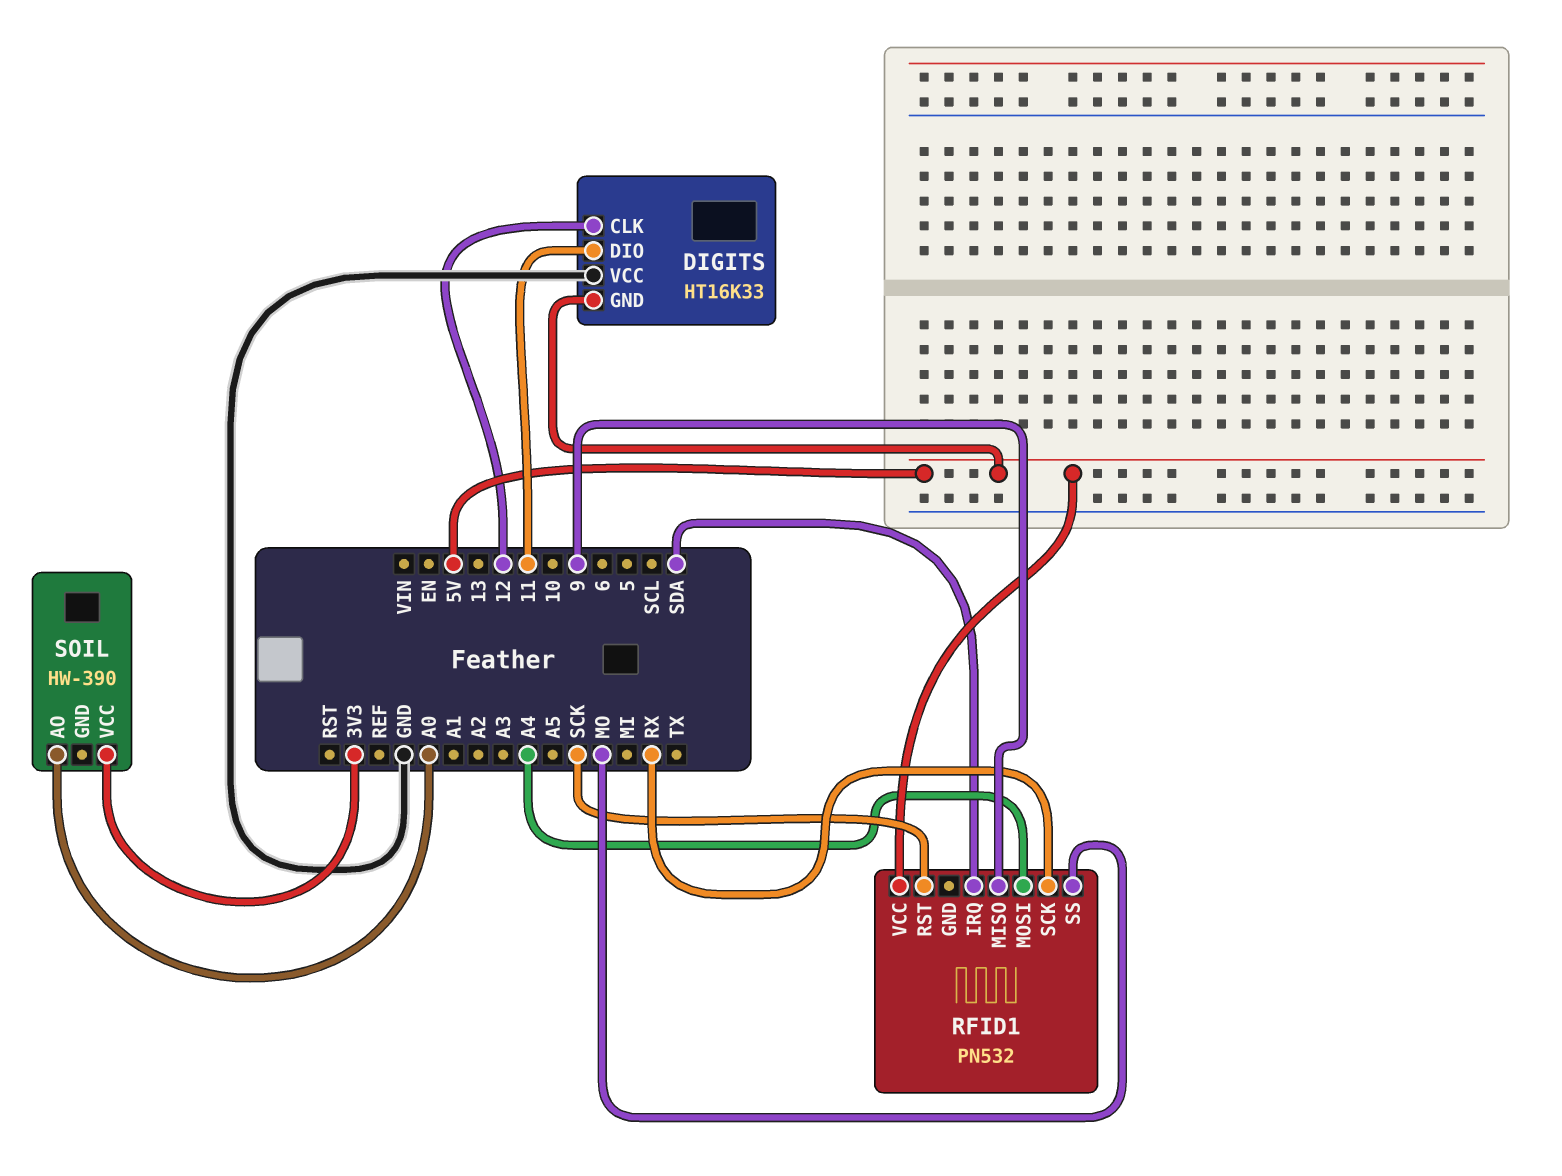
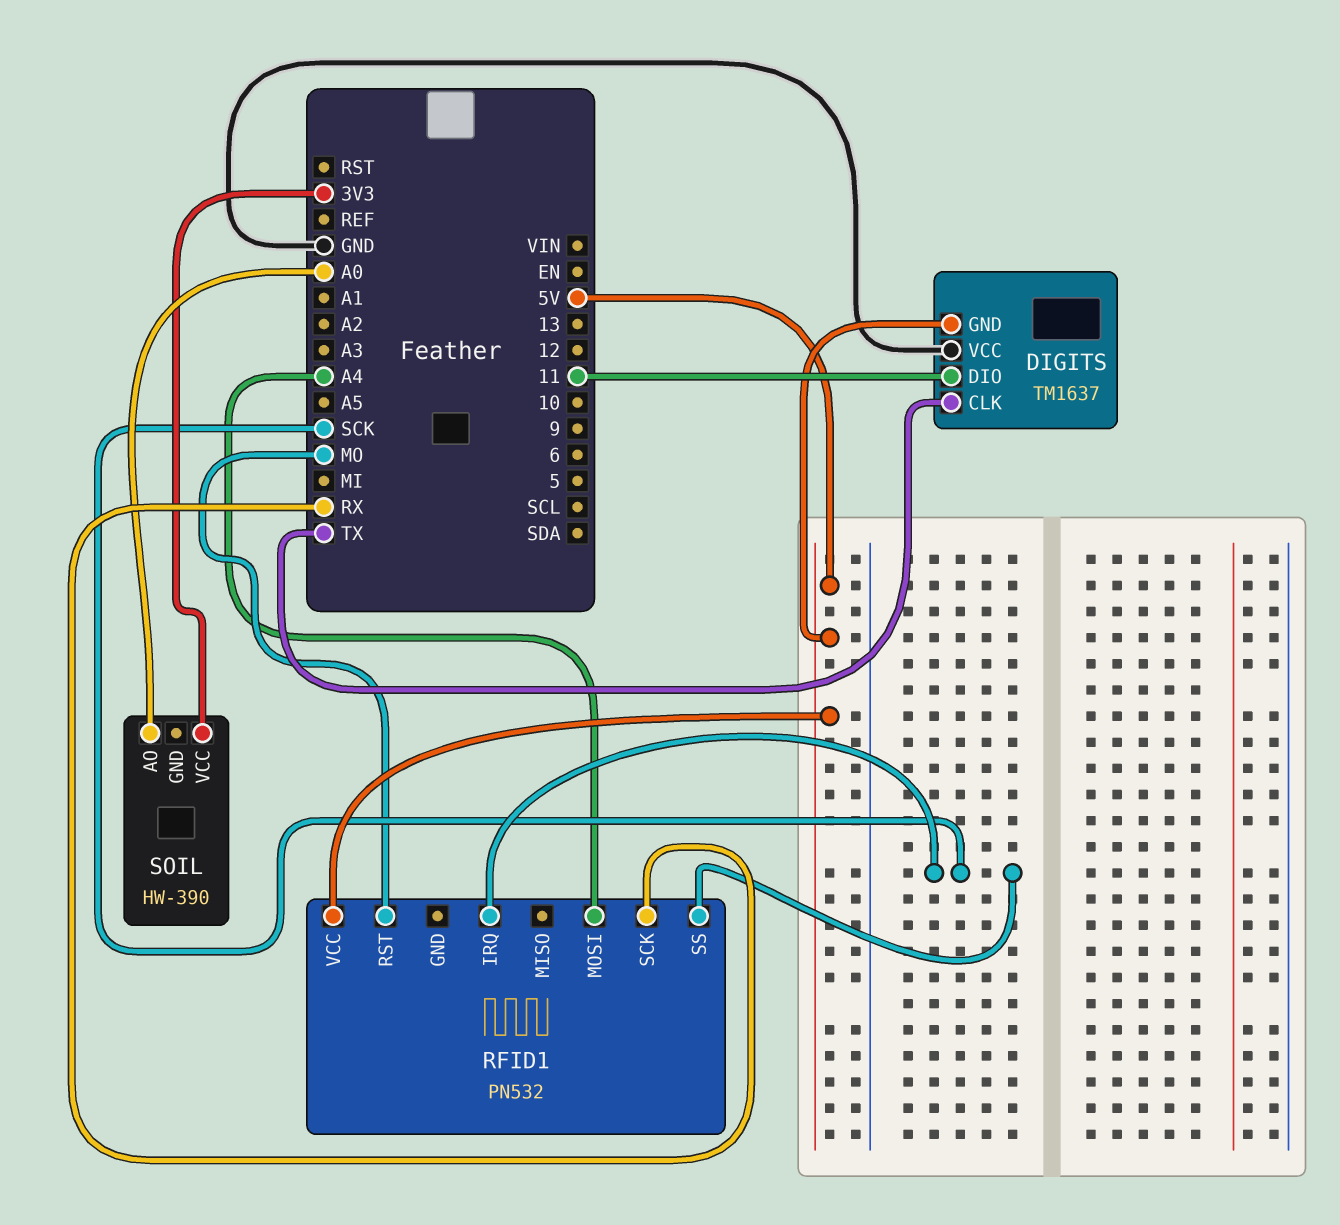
DIGITS: HT16K33 -> TM1637
DIGITS pin CLK: 12 -> TX
RFID1 pin IRQ: SDA -> SCK
RFID1 pin MISO: 9 -> none
RFID1 pin RST: SCK -> MO
RFID1 pin SS: MO -> SCK

